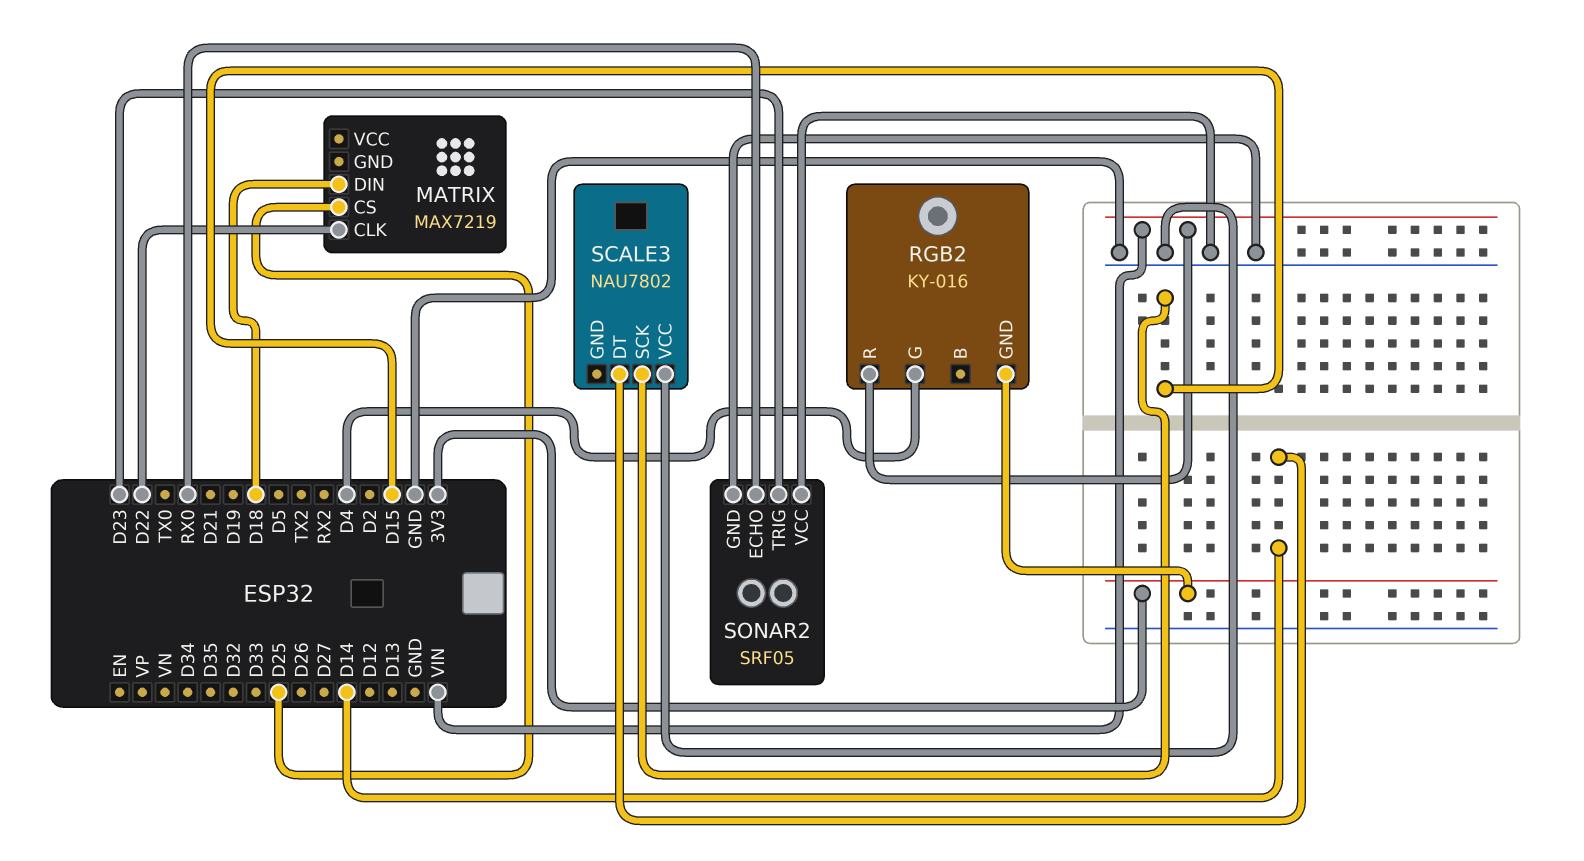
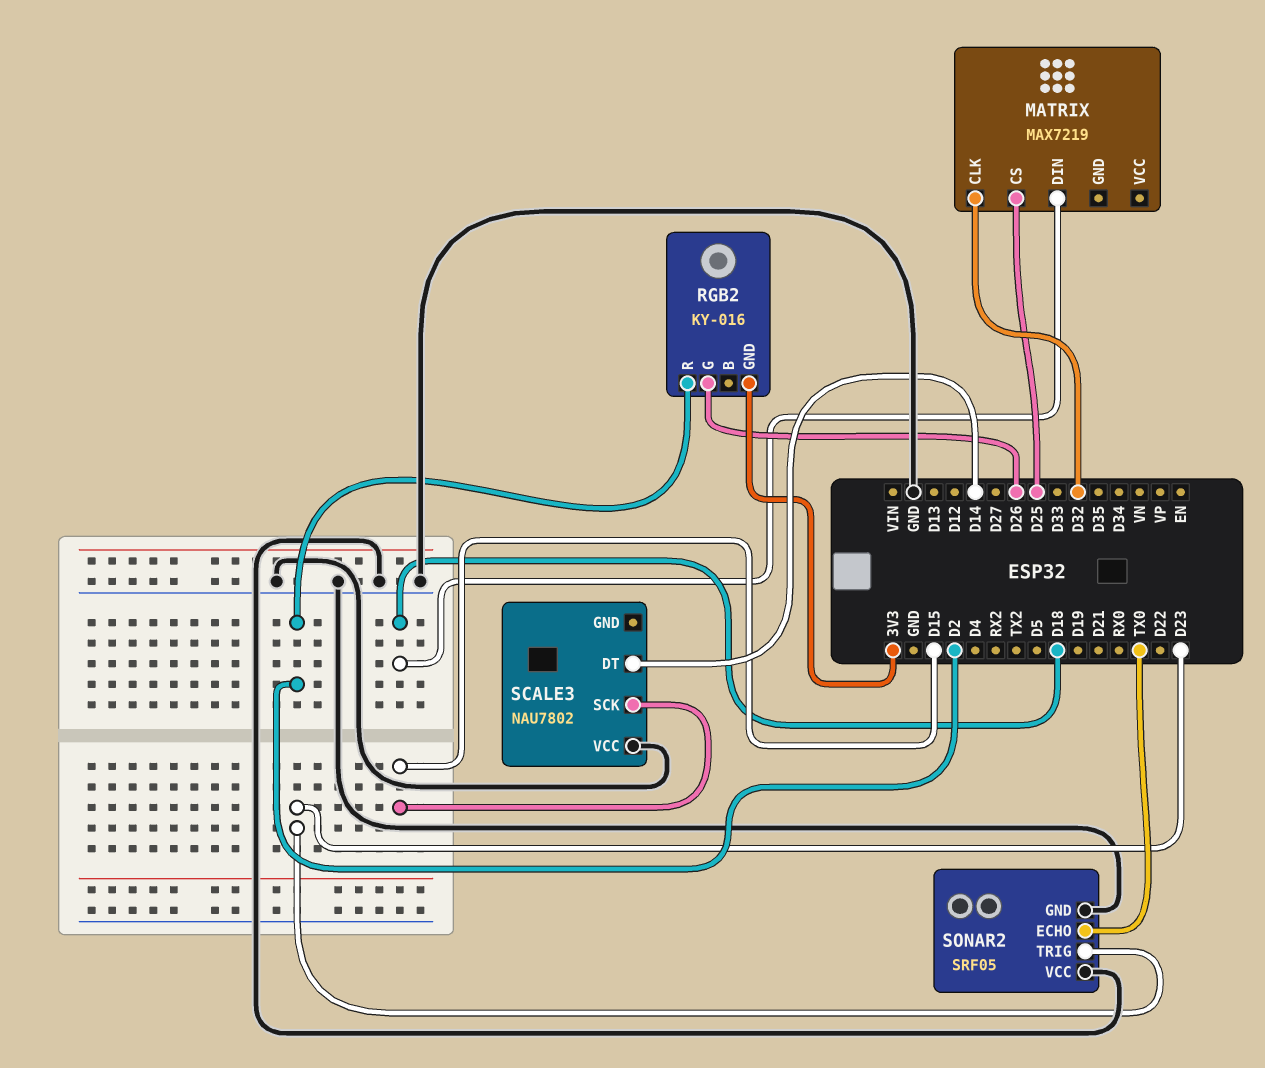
MATRIX pin CLK: D22 -> D32
RGB2 pin G: D4 -> D26
RGB2 pin R: VIN -> D2
SONAR2 pin ECHO: RX0 -> TX0

